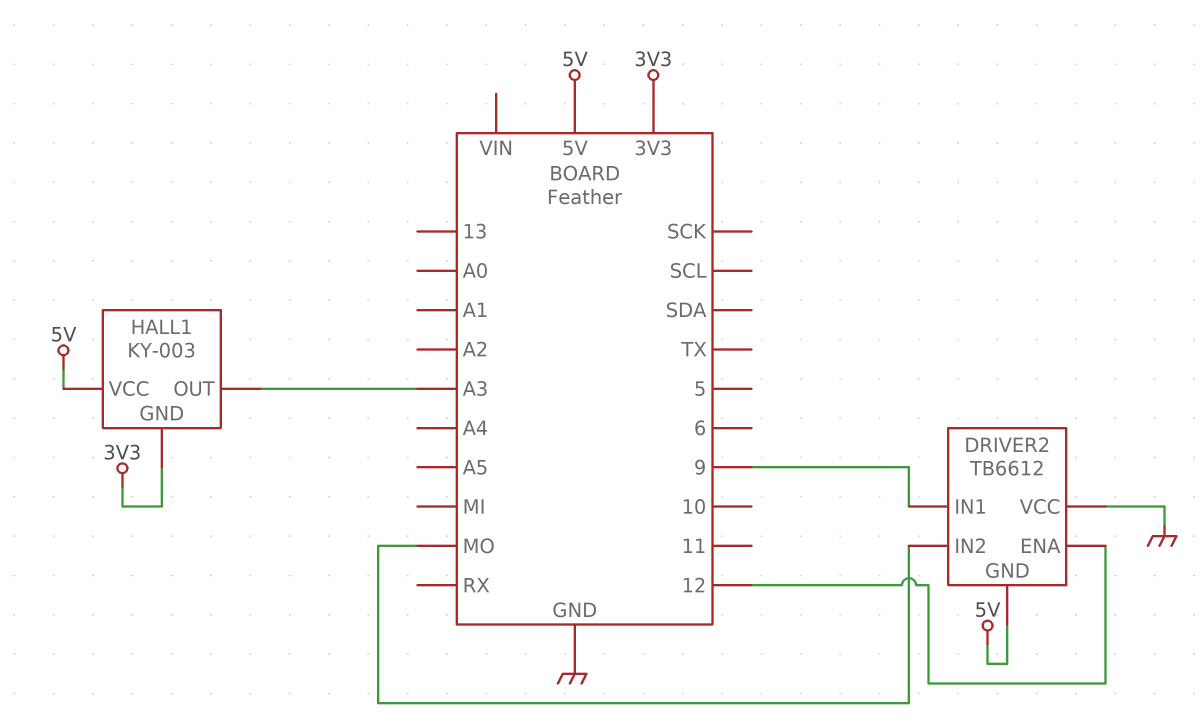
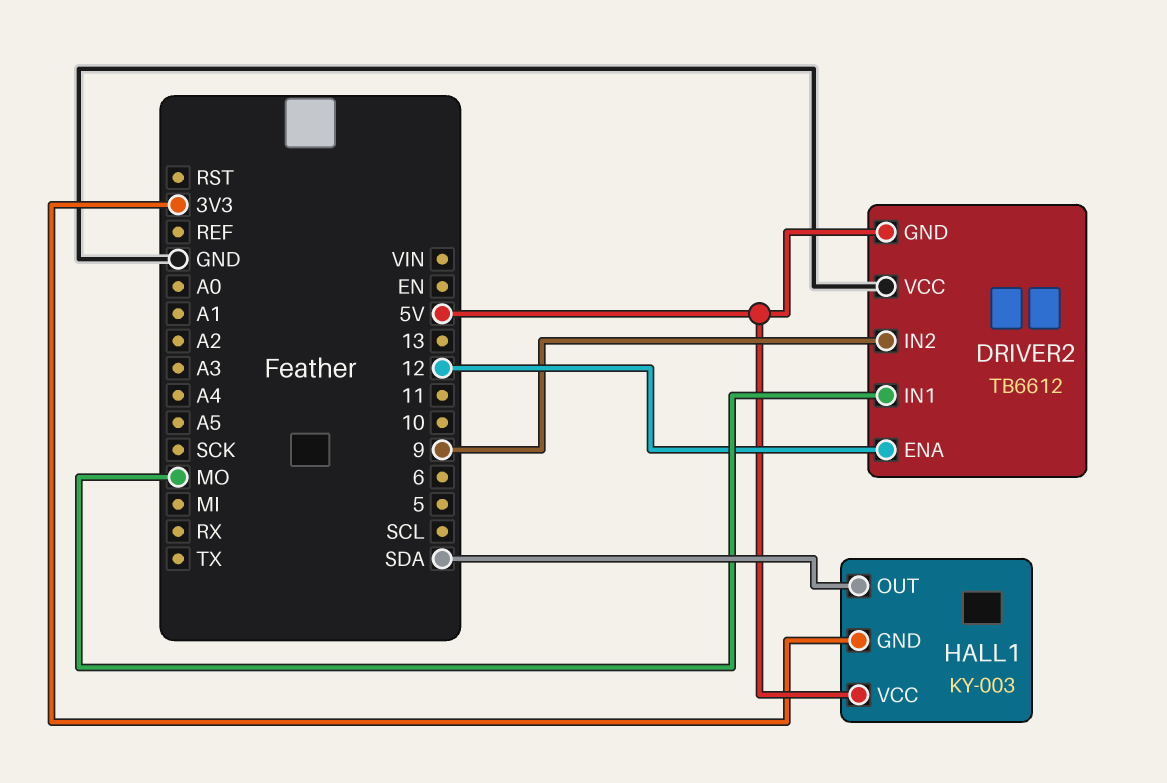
DRIVER2 pin IN1: 9 -> MO
DRIVER2 pin IN2: MO -> 9
HALL1 pin OUT: A3 -> SDA

